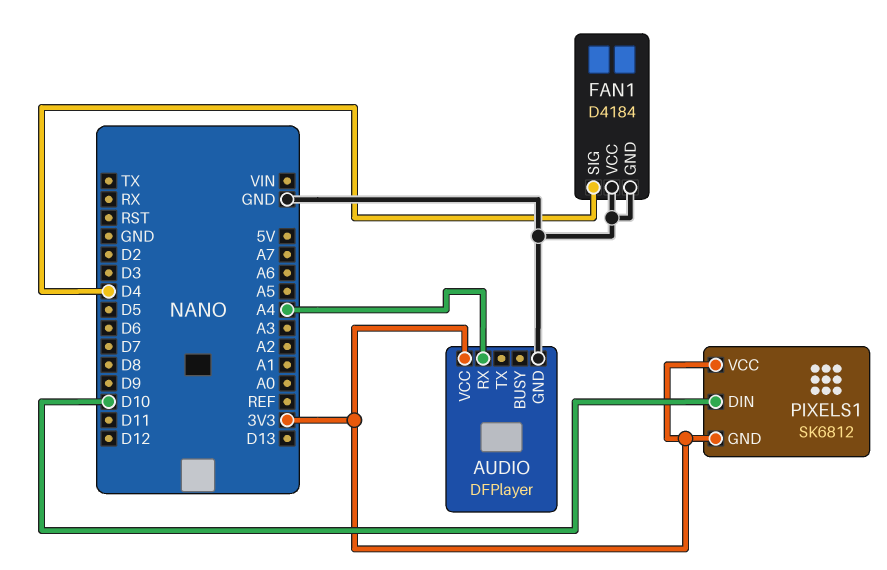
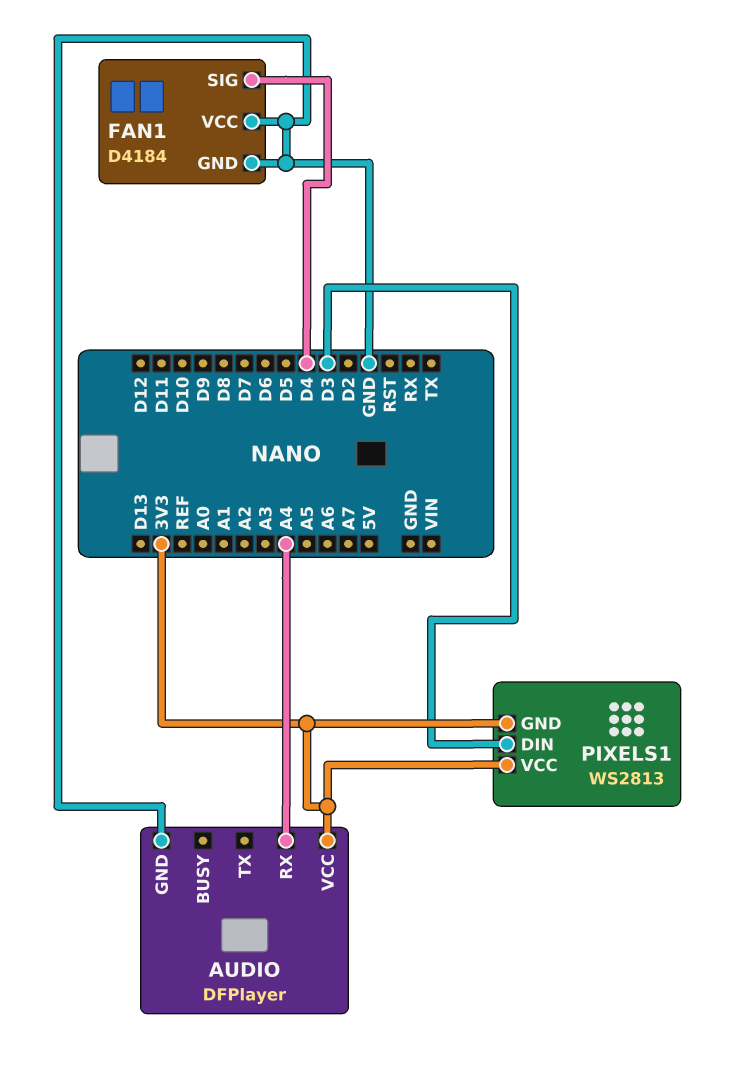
PIXELS1: SK6812 -> WS2813
PIXELS1 pin DIN: D10 -> D3

